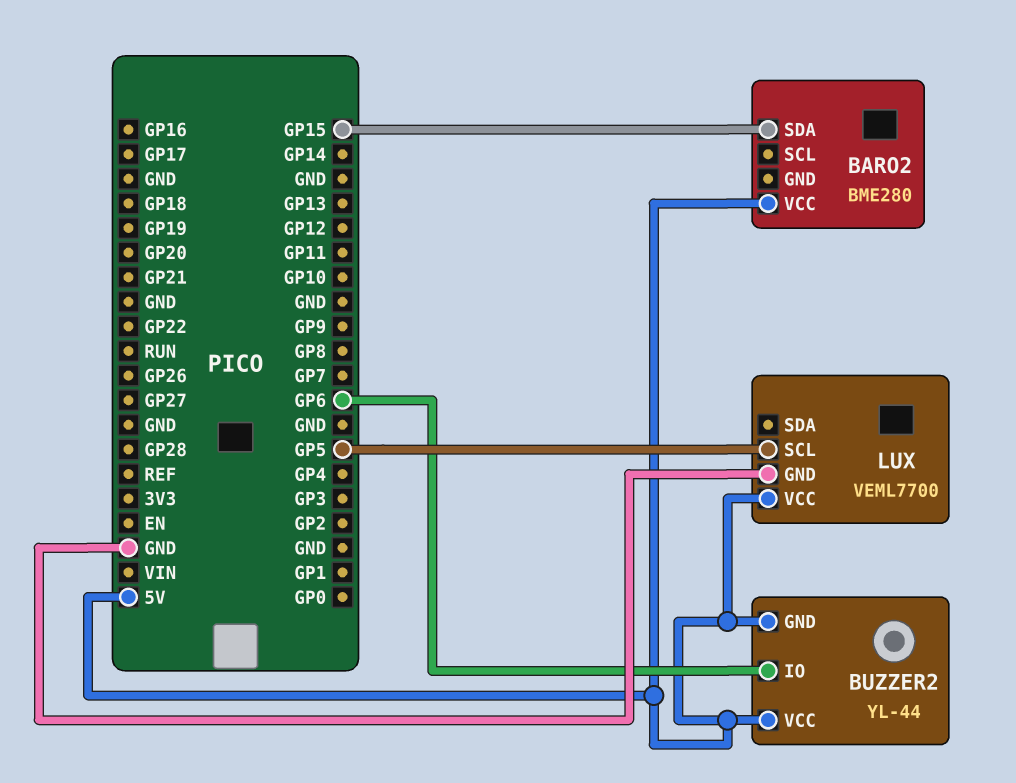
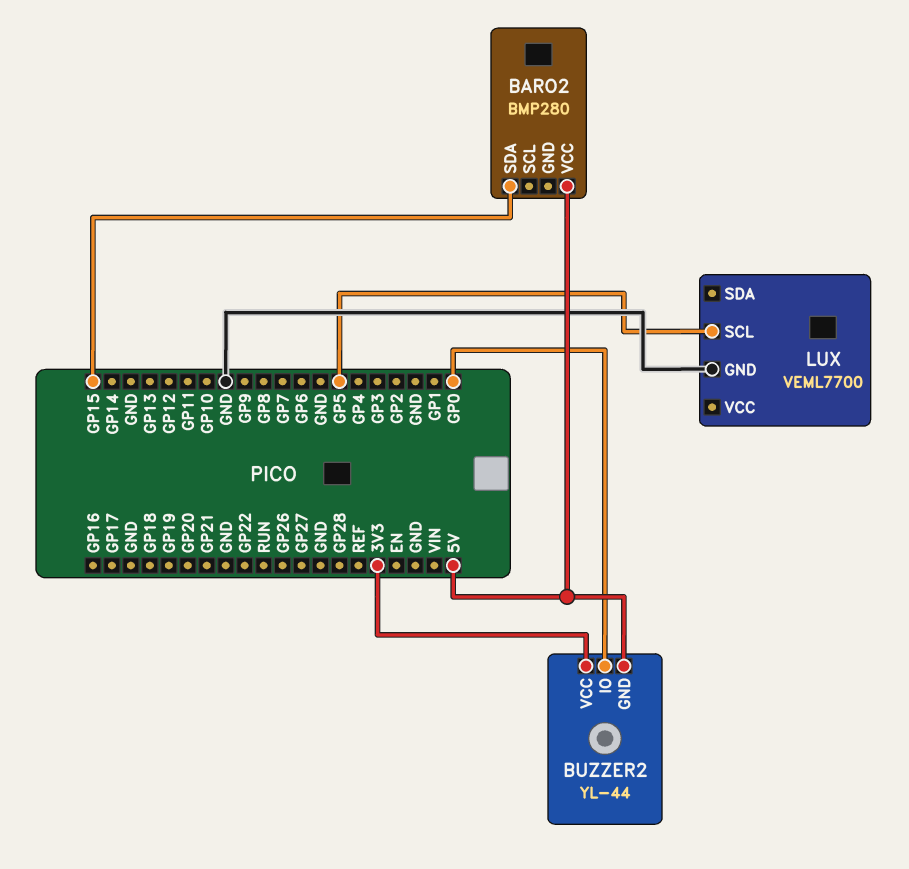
BARO2: BME280 -> BMP280
BUZZER2 pin IO: GP6 -> GP0
BUZZER2 pin VCC: 5V -> 3V3
LUX pin VCC: 5V -> none

